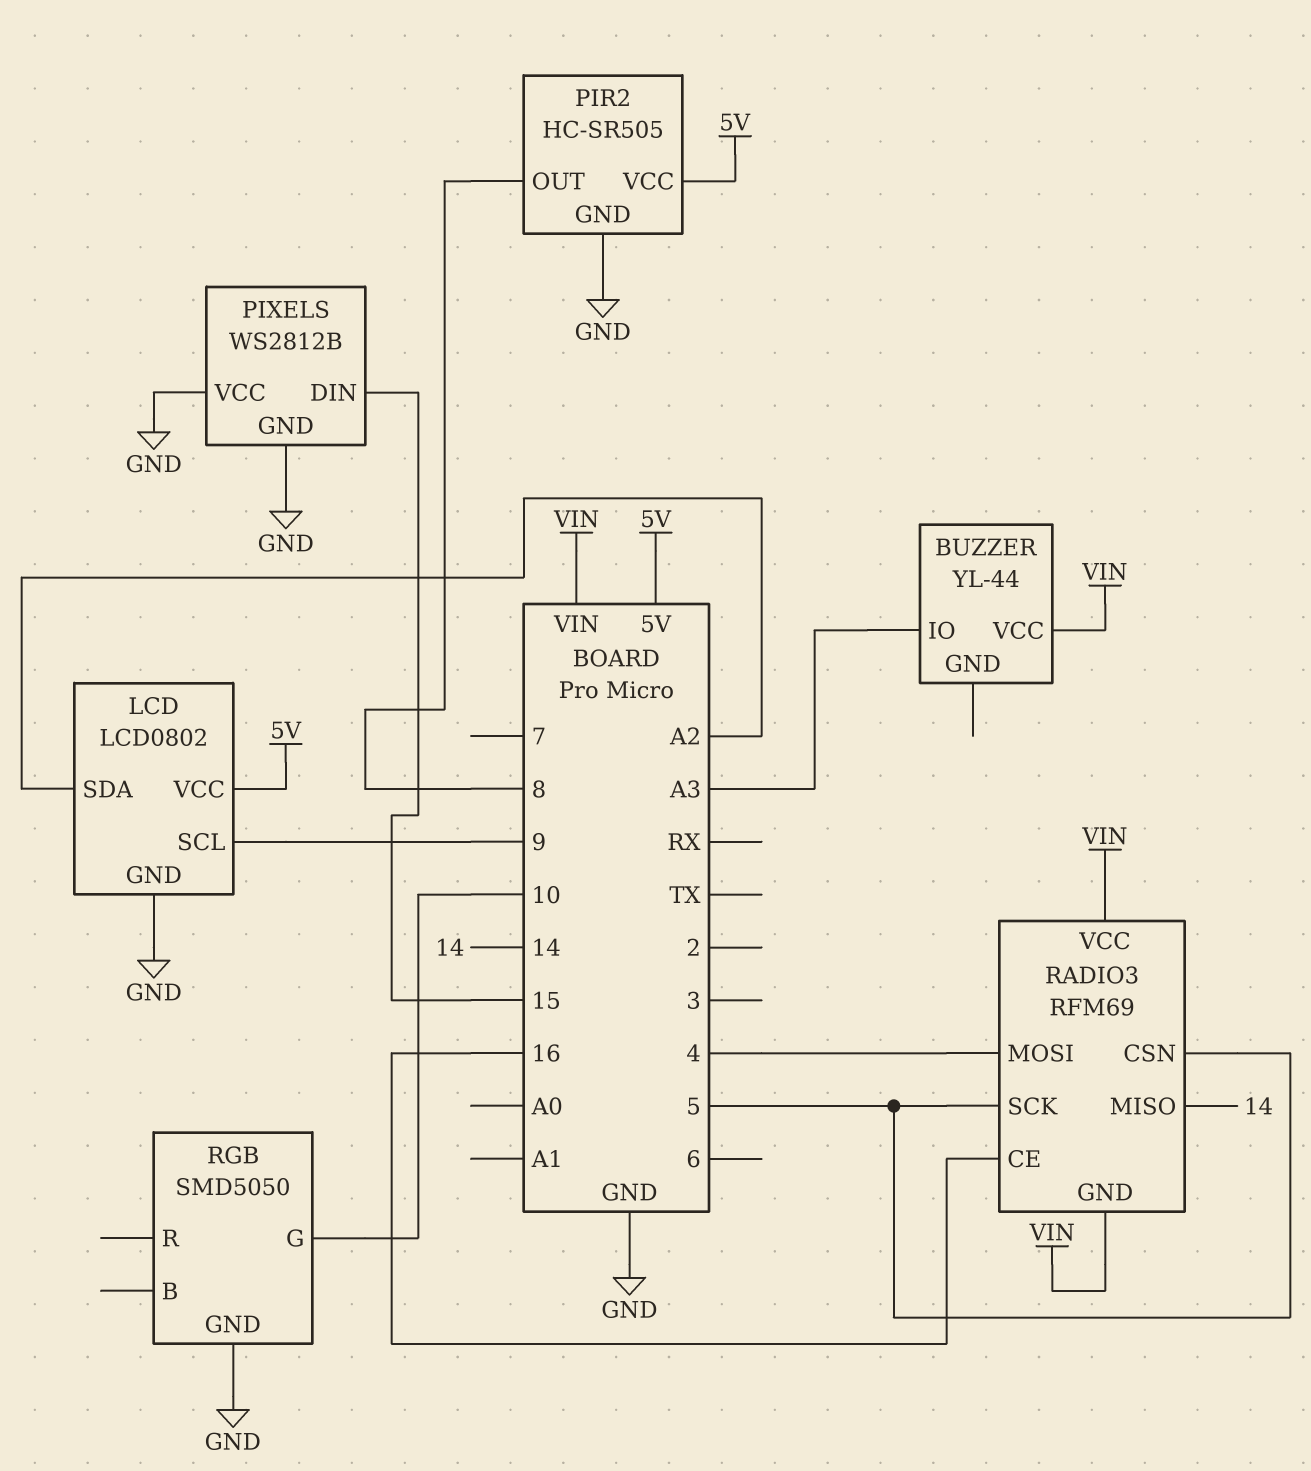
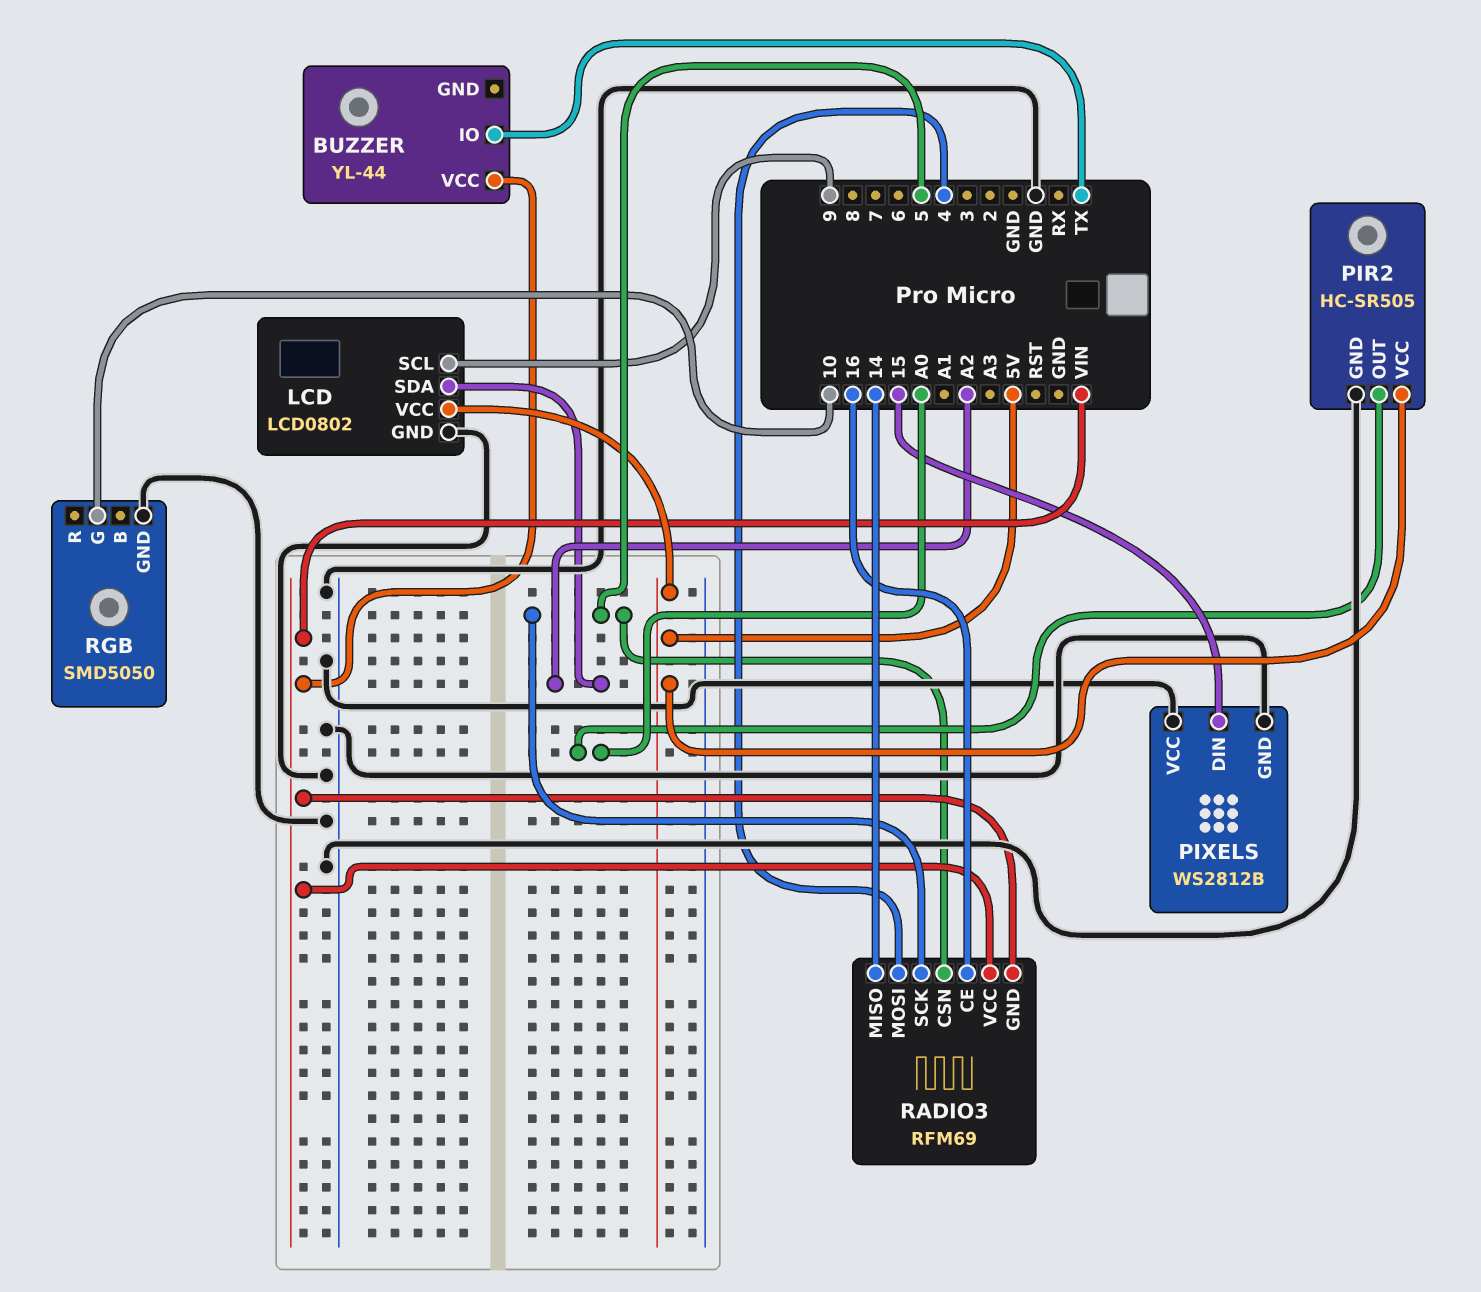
BUZZER pin IO: A3 -> TX
PIR2 pin OUT: 8 -> A0

